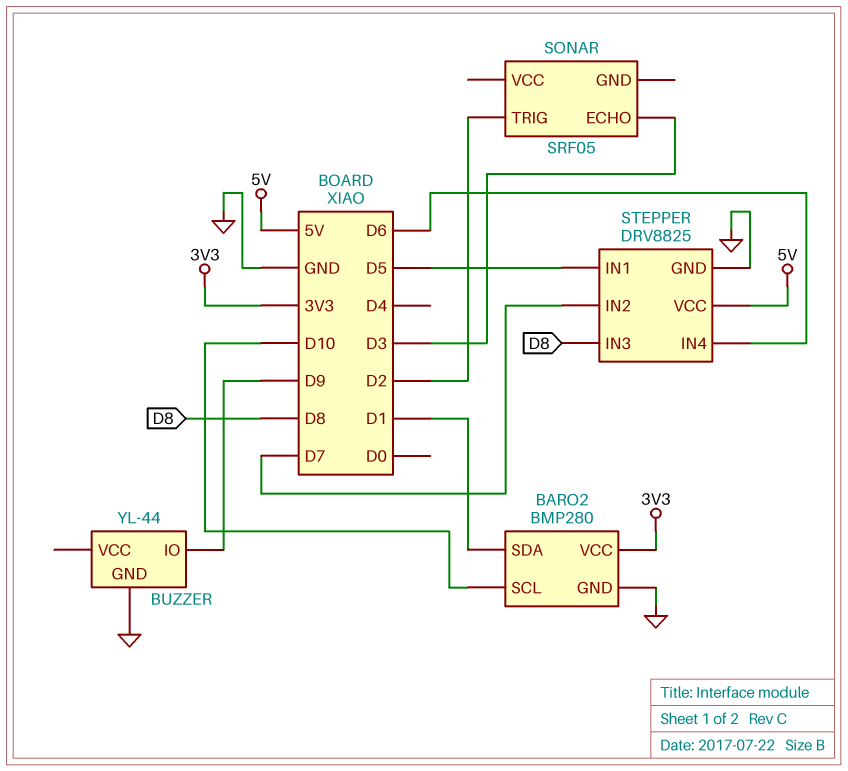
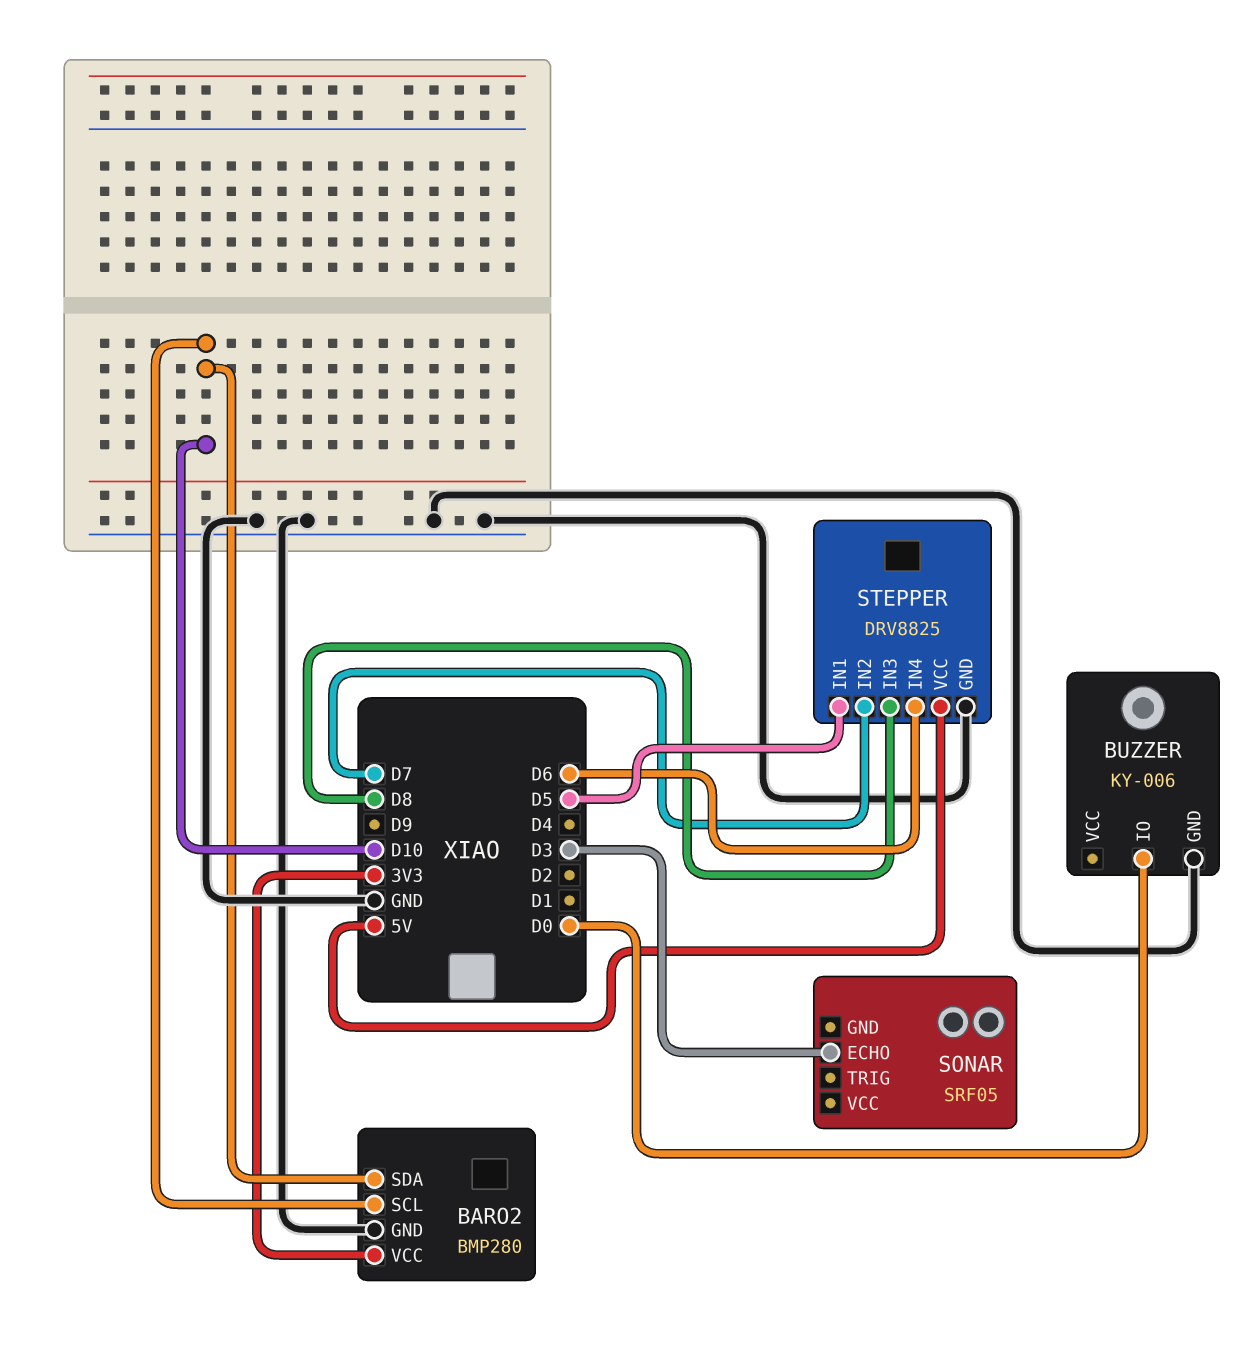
BARO2 pin SDA: D1 -> D10
BUZZER: YL-44 -> KY-006
BUZZER pin IO: D9 -> D0
SONAR pin TRIG: D2 -> none

